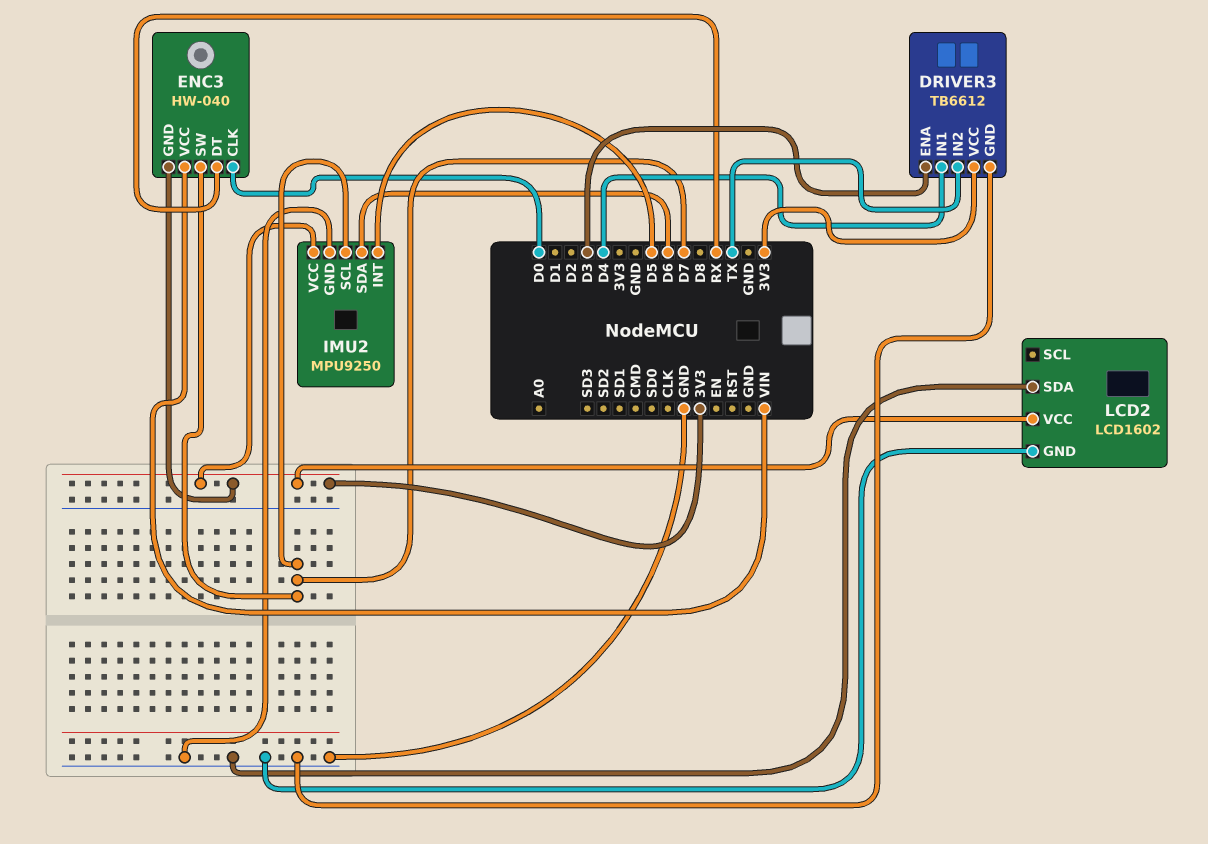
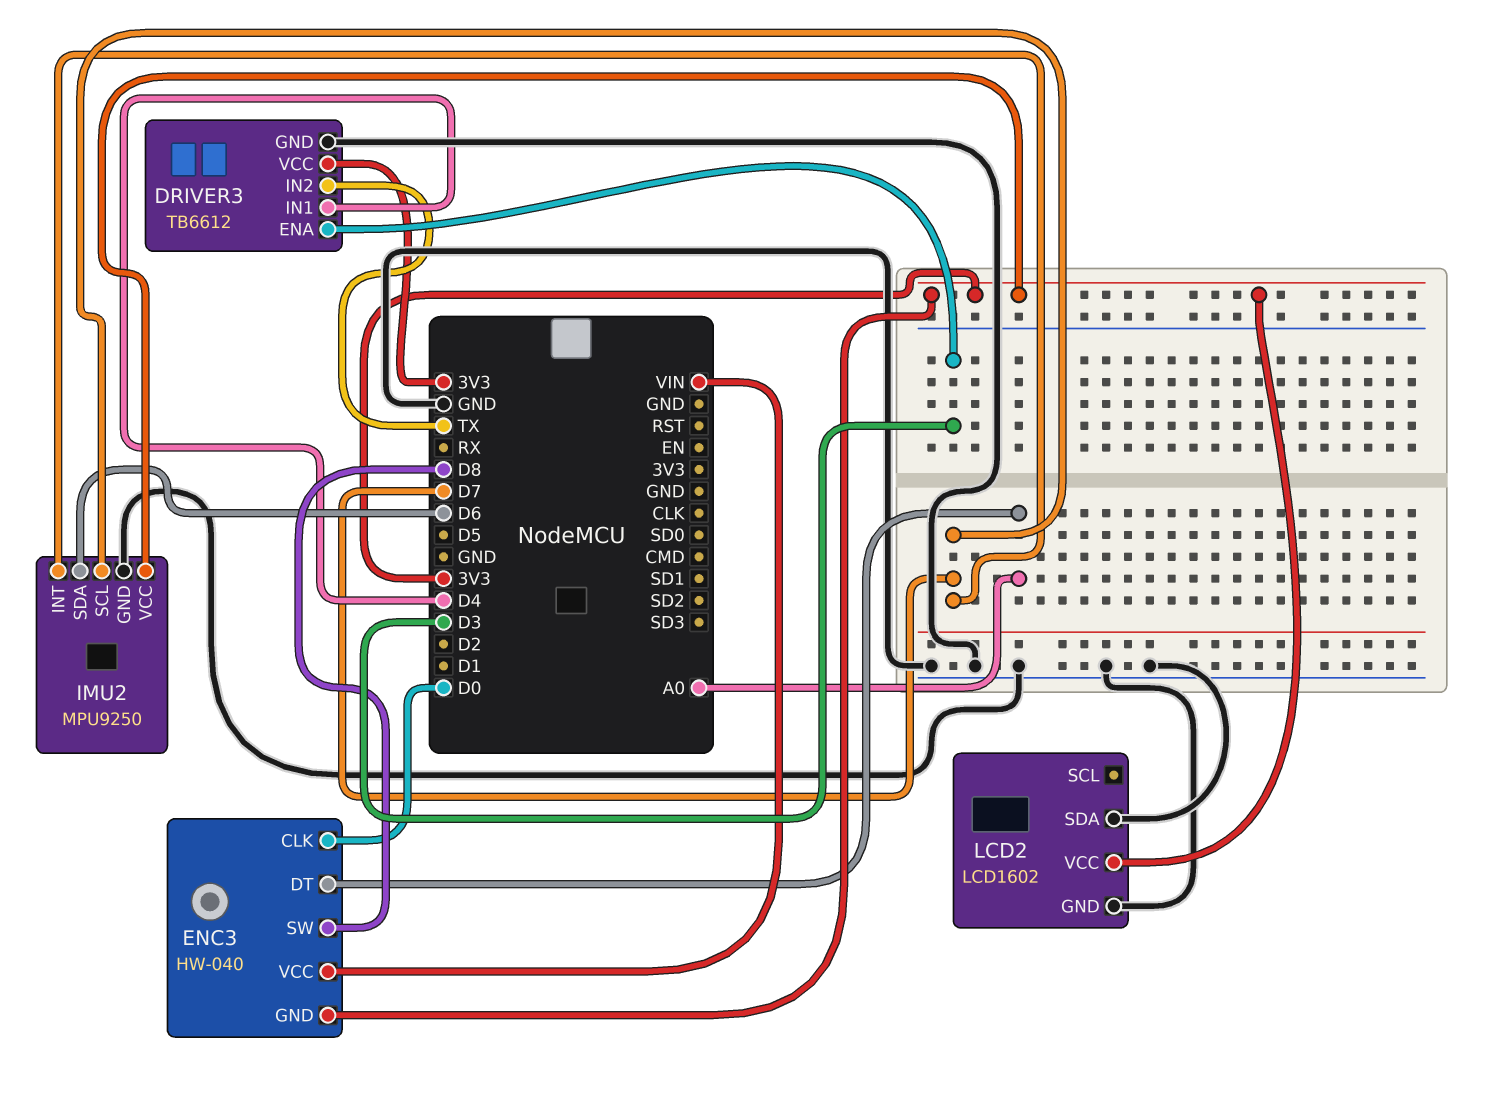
ENC3 pin DT: RX -> A0
ENC3 pin SW: D7 -> D8
IMU2 pin INT: D5 -> D7

